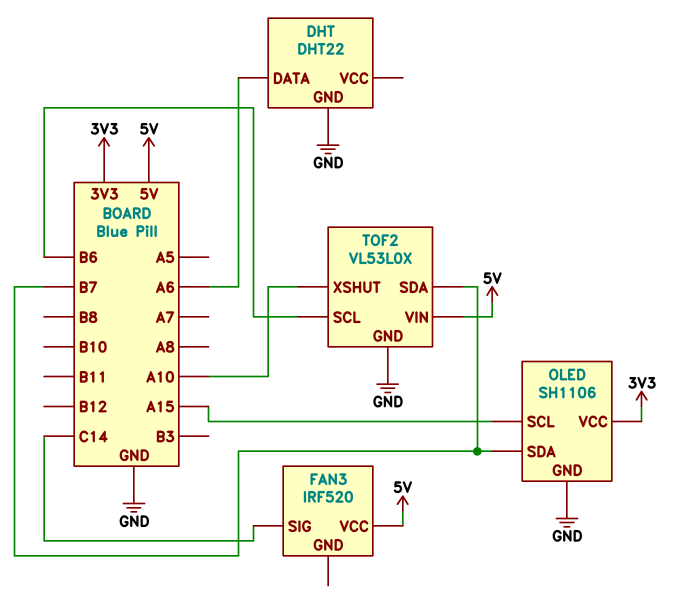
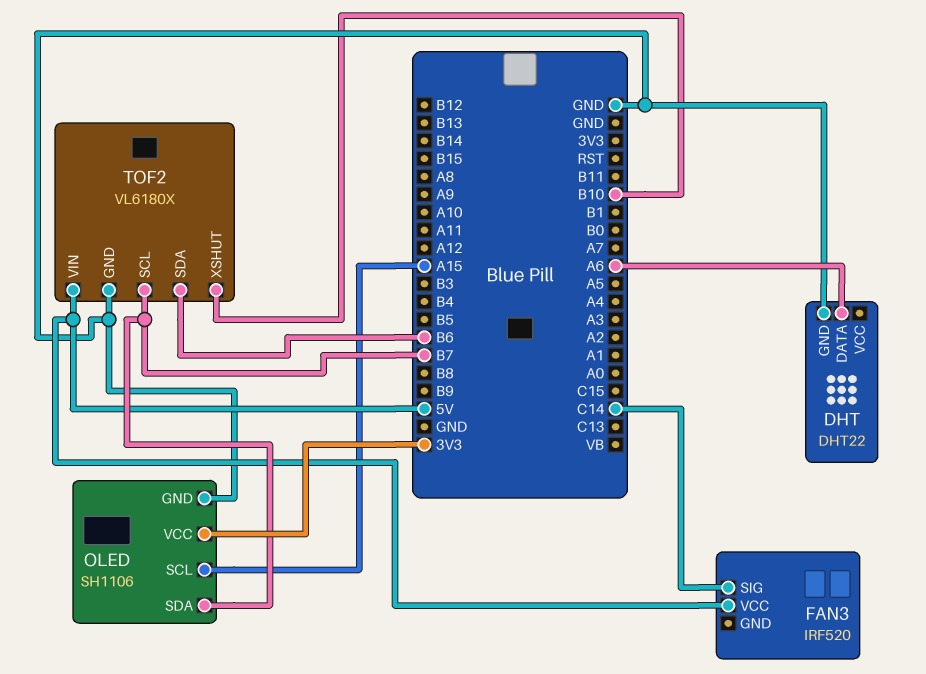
TOF2: VL53L0X -> VL6180X
TOF2 pin SCL: B6 -> B7
TOF2 pin SDA: B7 -> B6
TOF2 pin XSHUT: A10 -> B10

